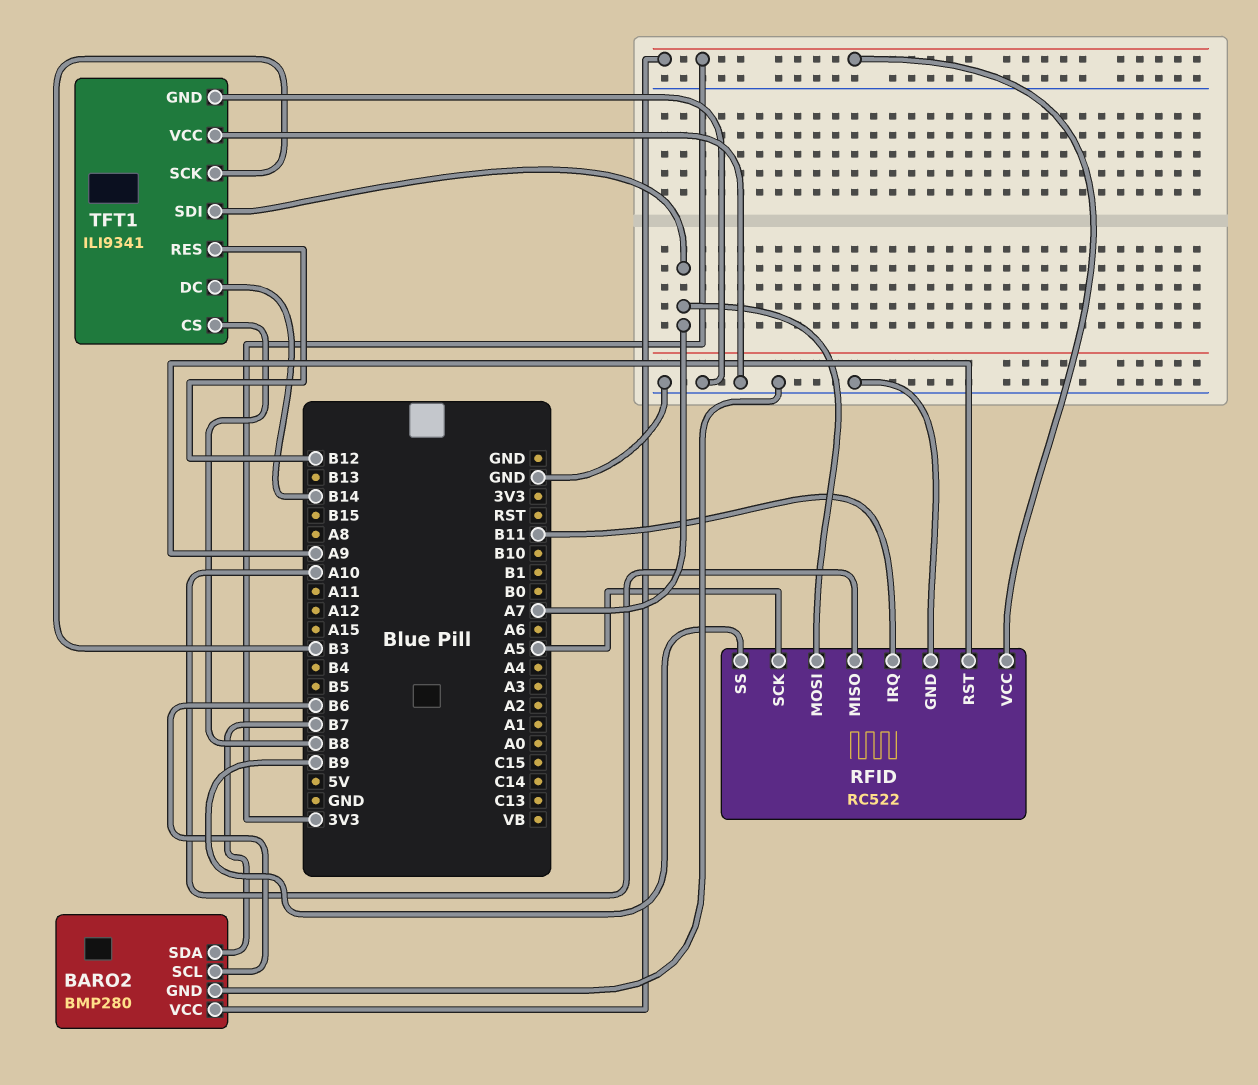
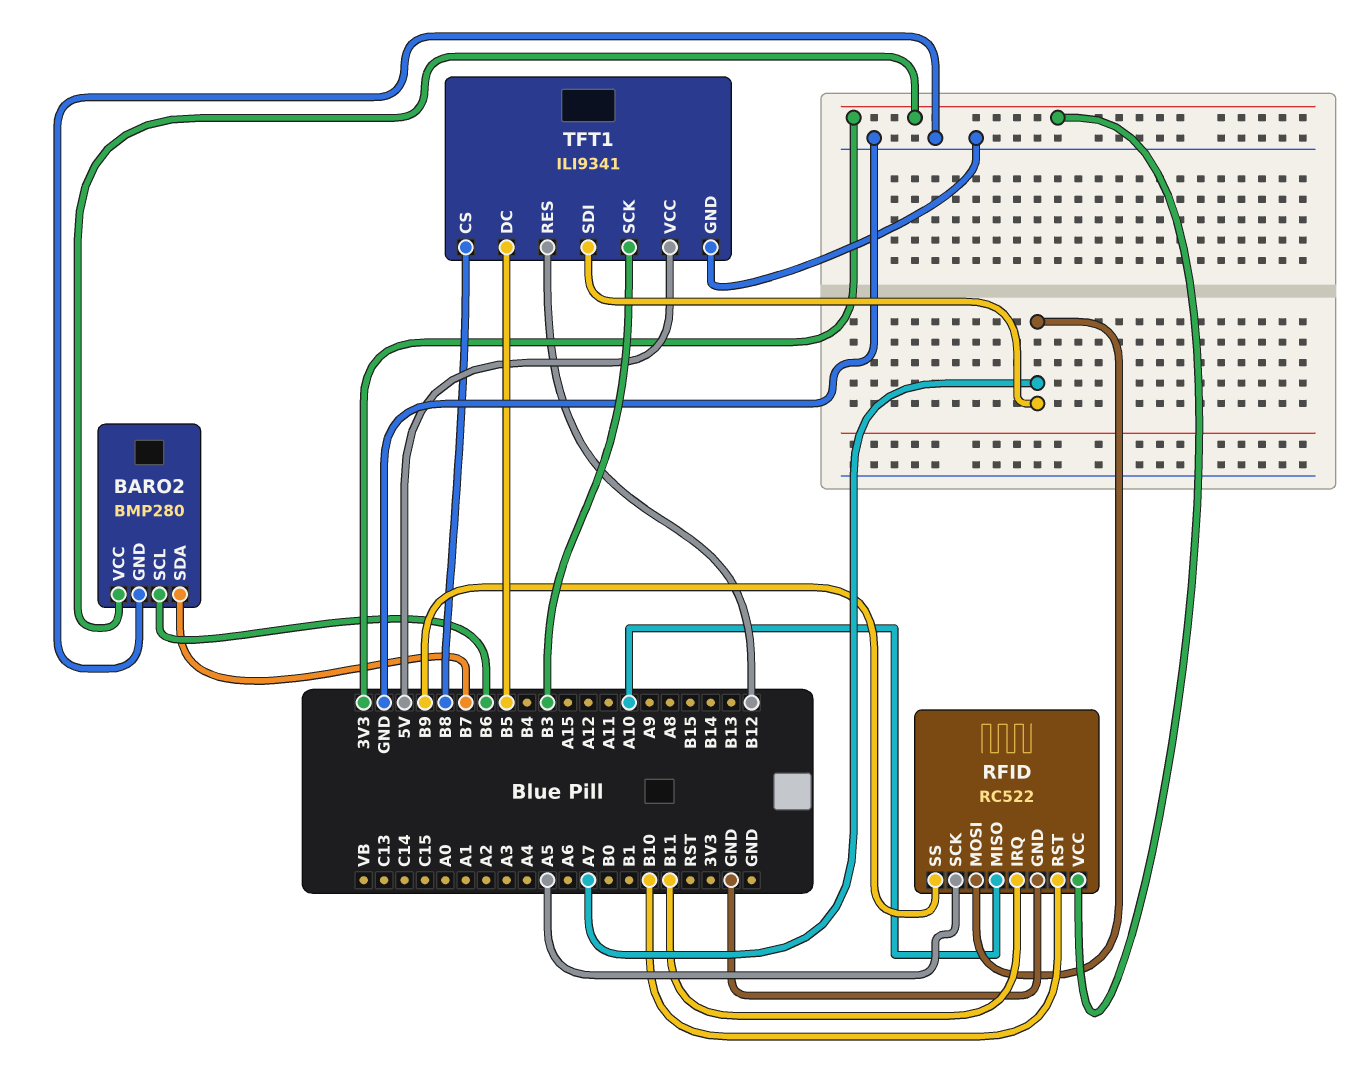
RFID pin RST: A9 -> B10
TFT1 pin DC: B14 -> B5
TFT1 pin VCC: GND -> 5V

